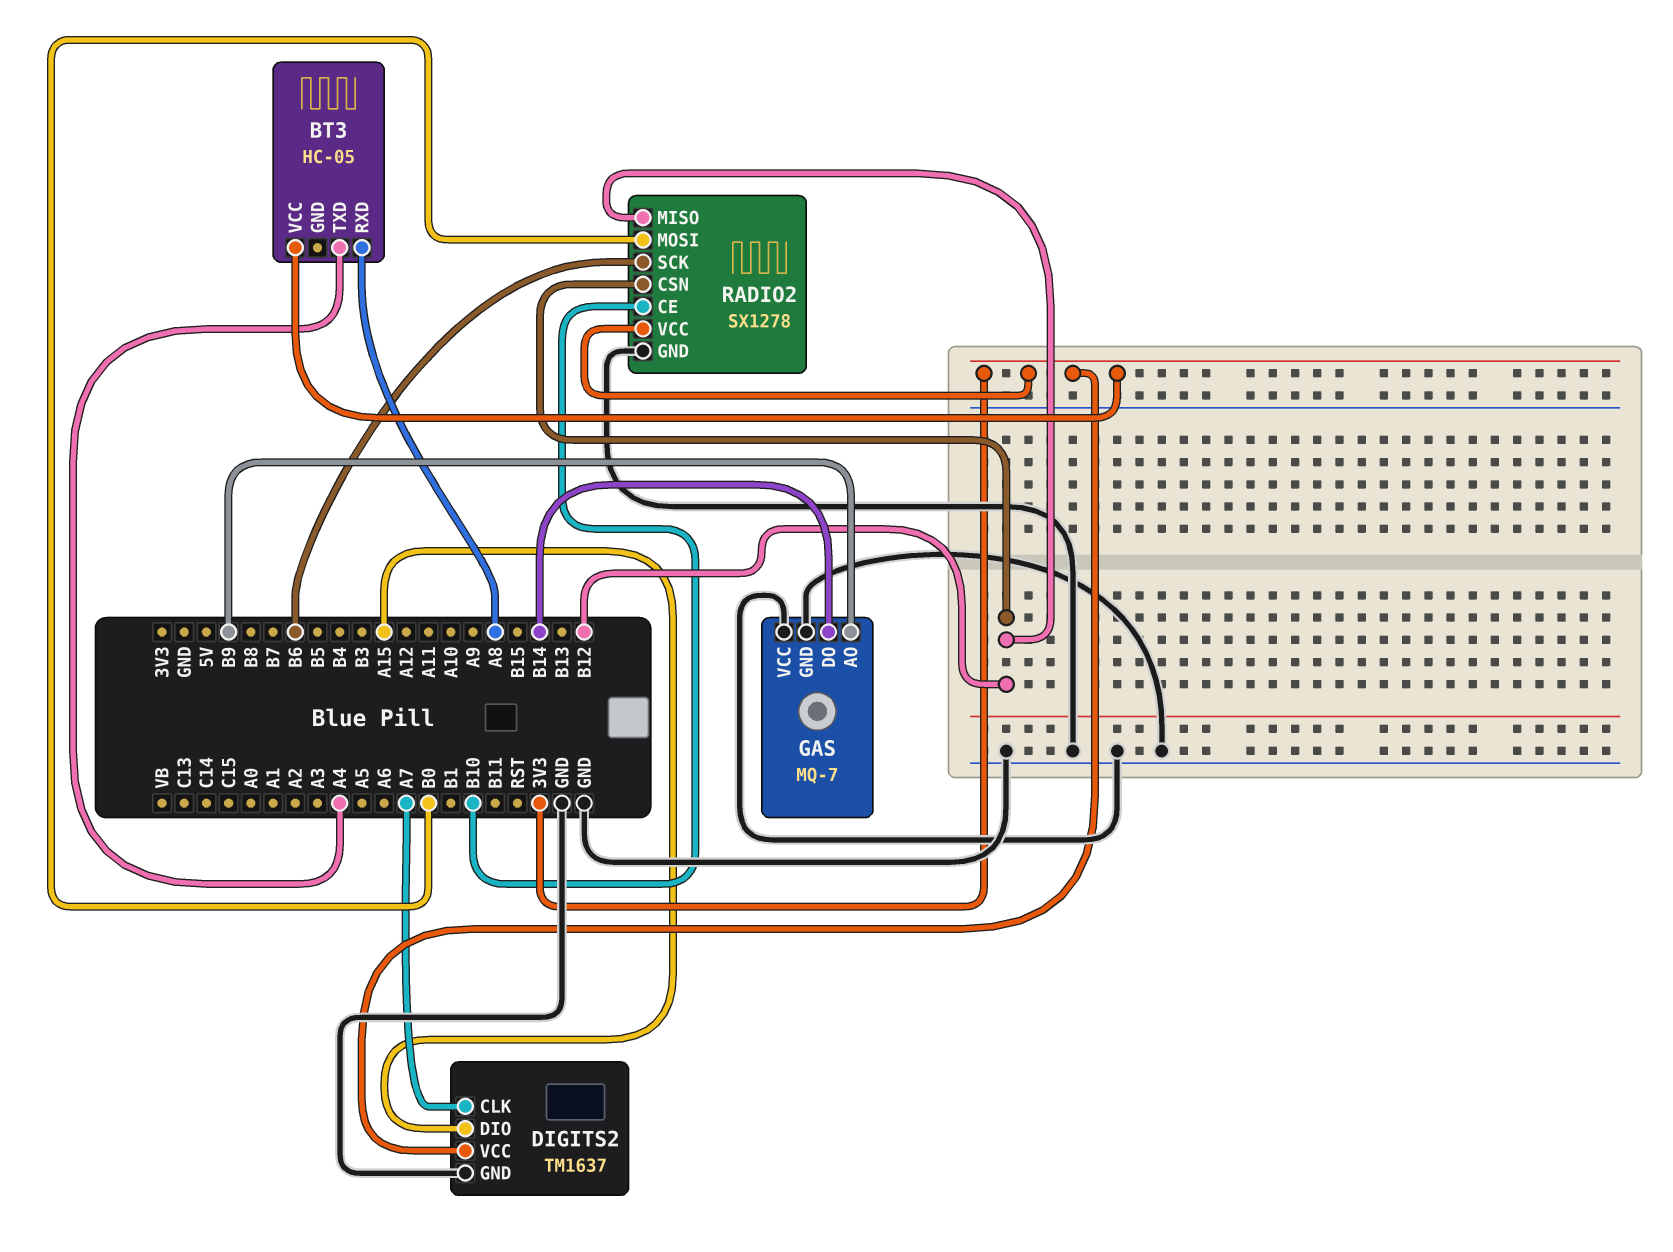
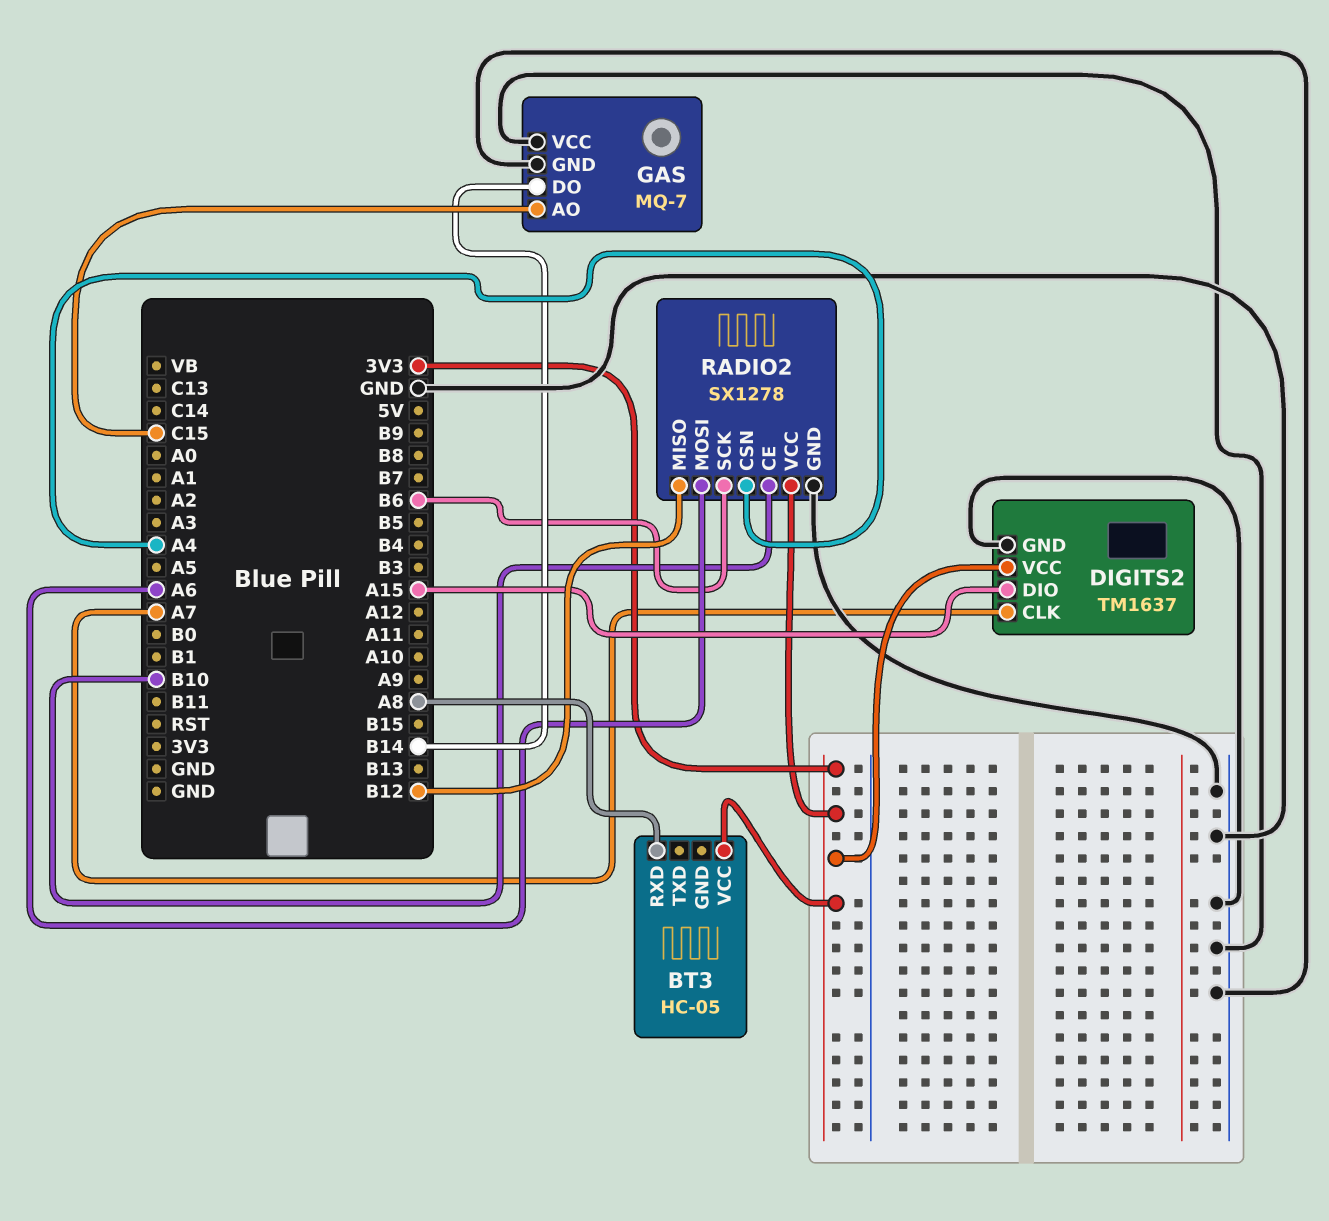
BT3 pin TXD: A4 -> none
GAS pin AO: B9 -> C15
RADIO2 pin CSN: B12 -> A4
RADIO2 pin MOSI: B0 -> A6

